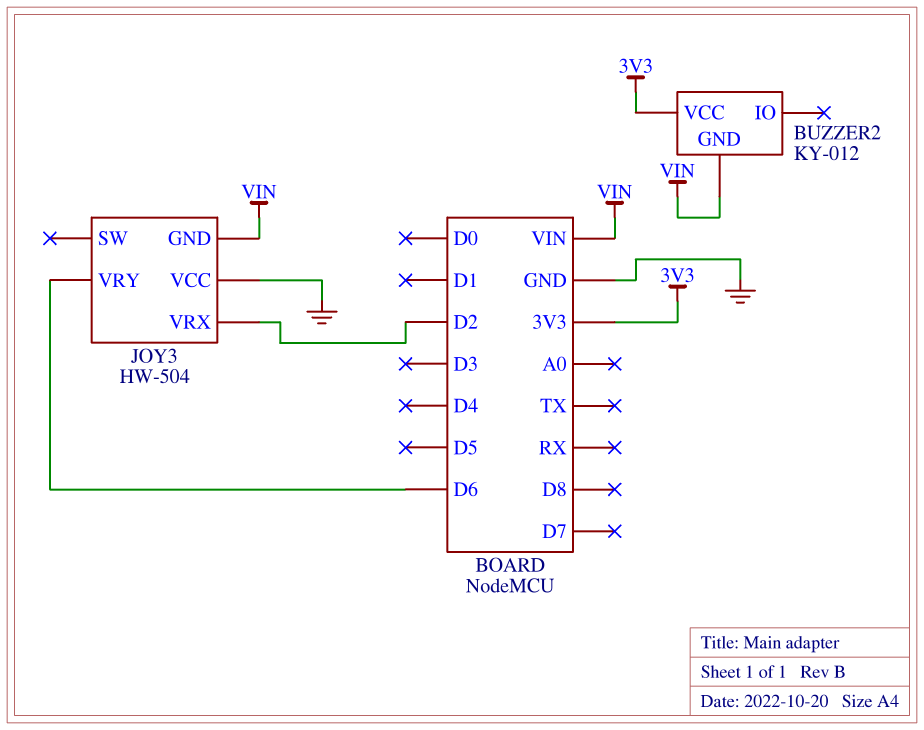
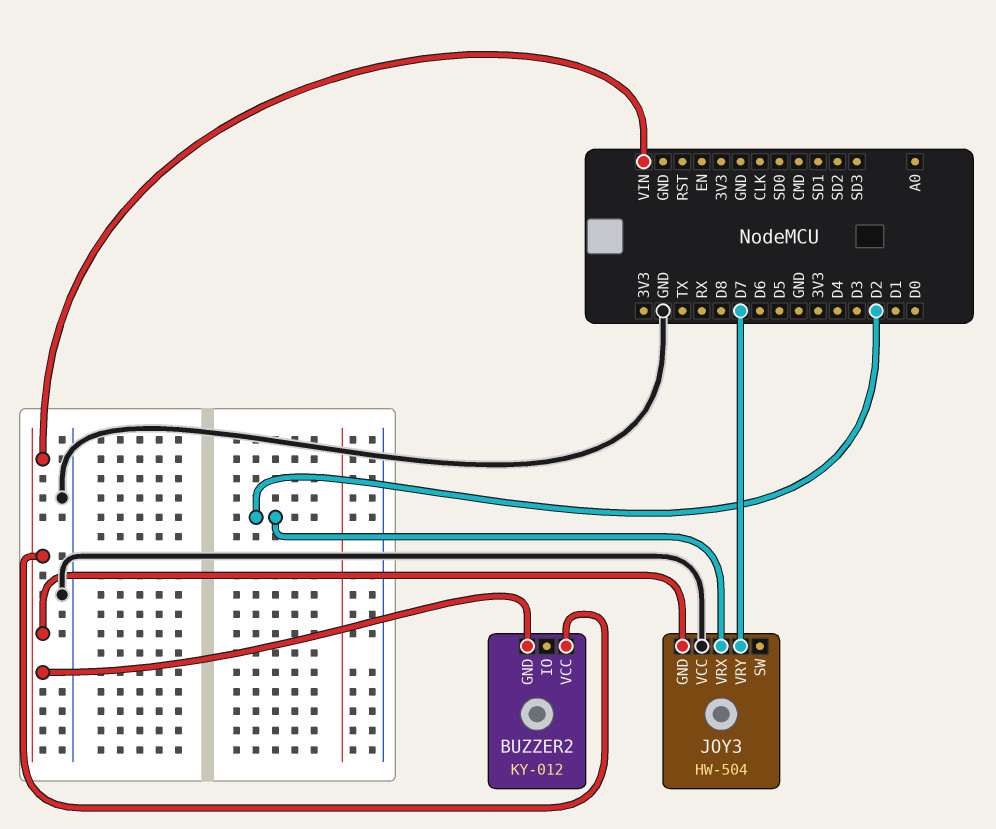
BUZZER2 pin VCC: 3V3 -> VIN
JOY3 pin VRY: D6 -> D7

